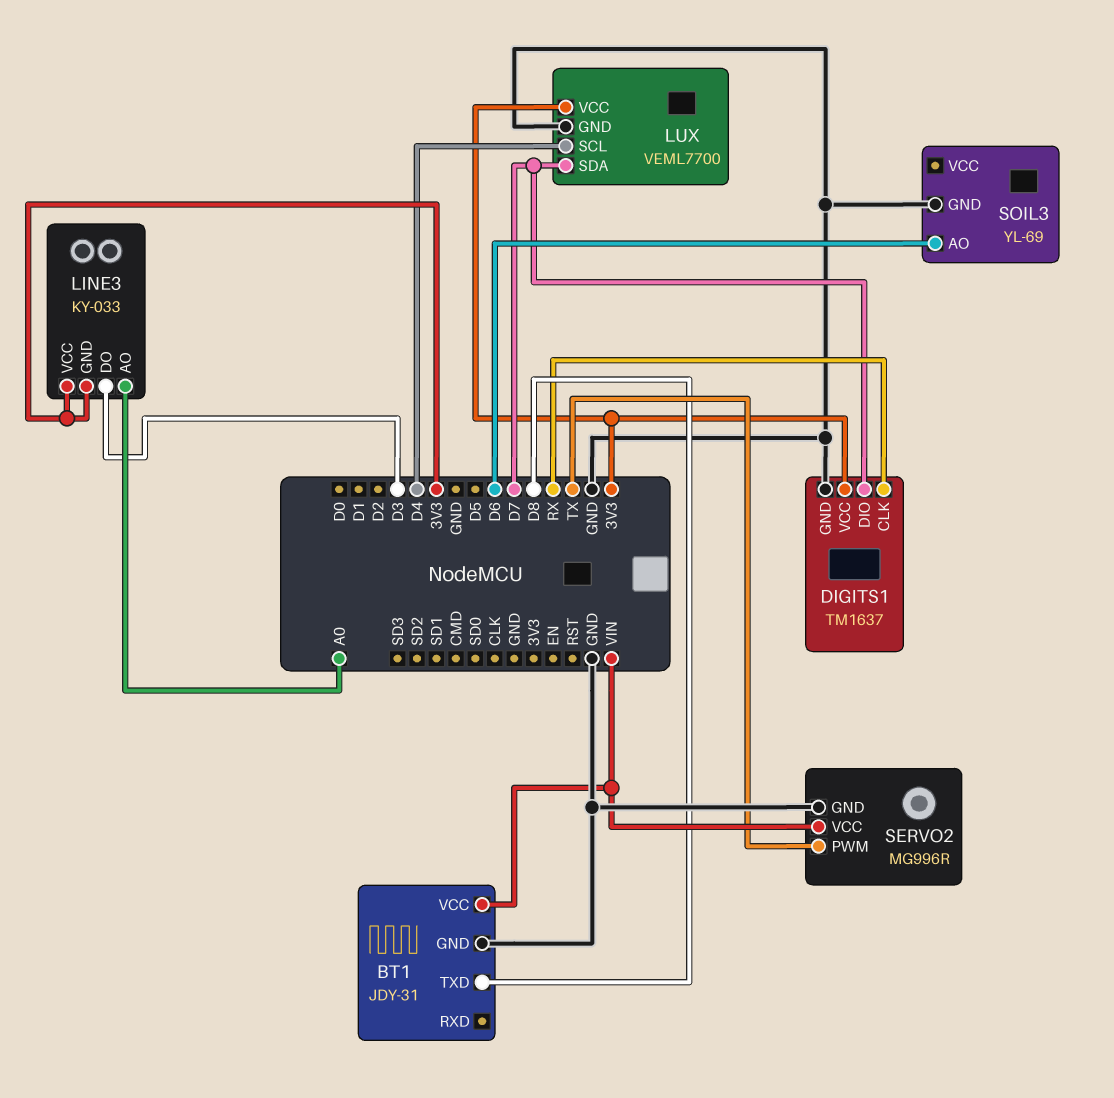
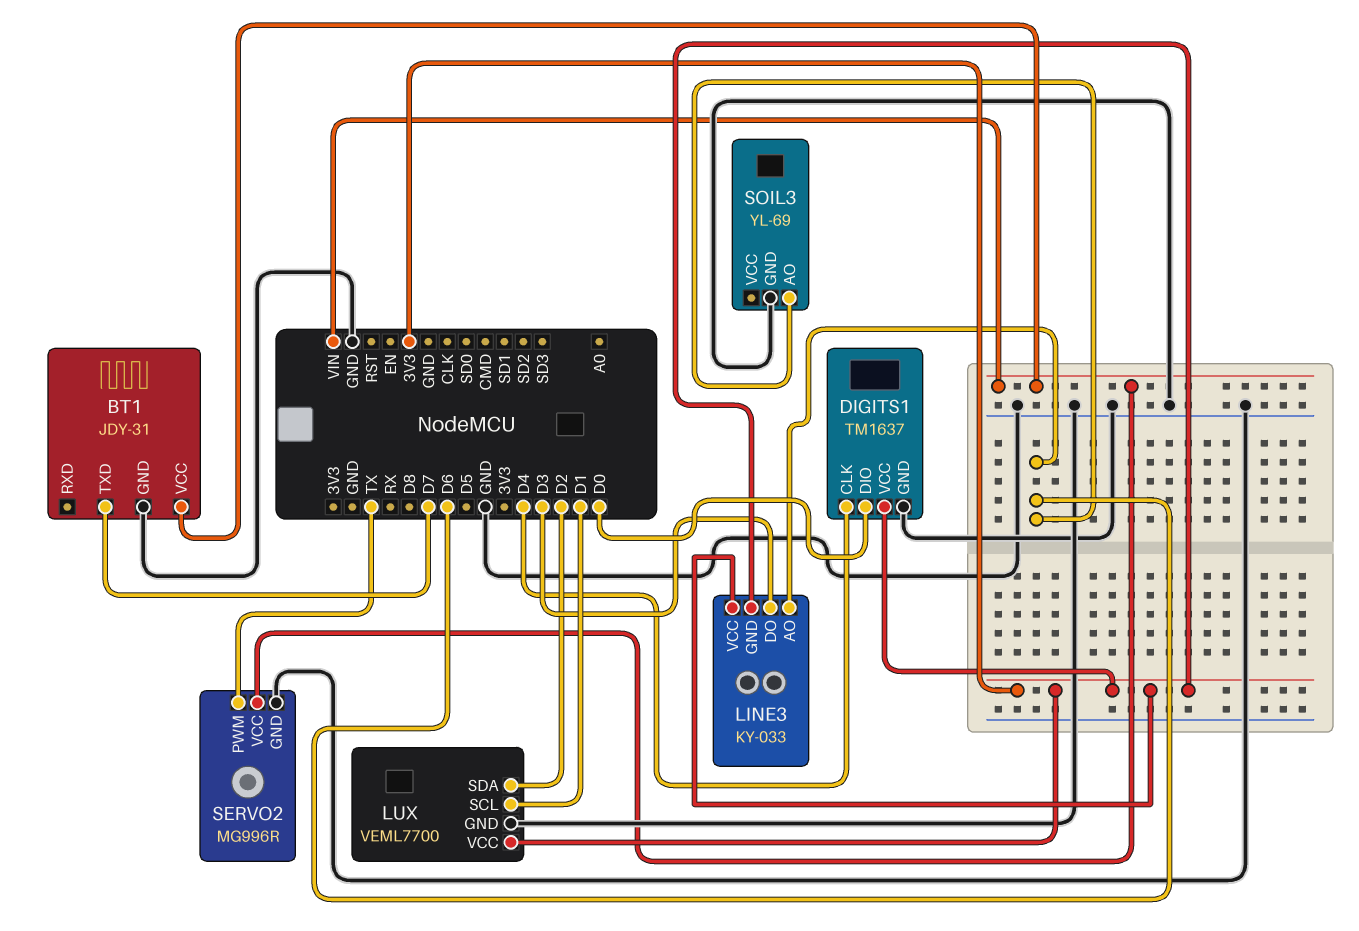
BT1 pin TXD: D8 -> D7
DIGITS1 pin CLK: RX -> D4
DIGITS1 pin DIO: D7 -> D0
LINE3 pin AO: A0 -> D6
LUX pin SCL: D4 -> D1
LUX pin SDA: D7 -> D2

